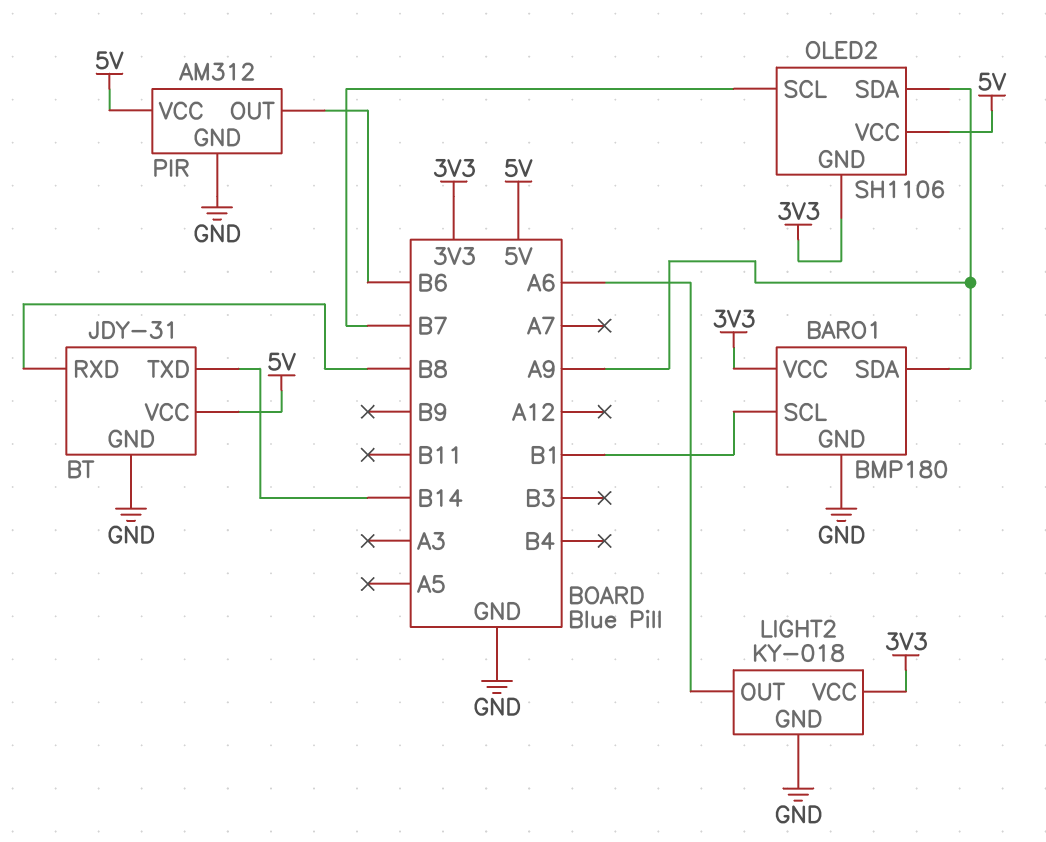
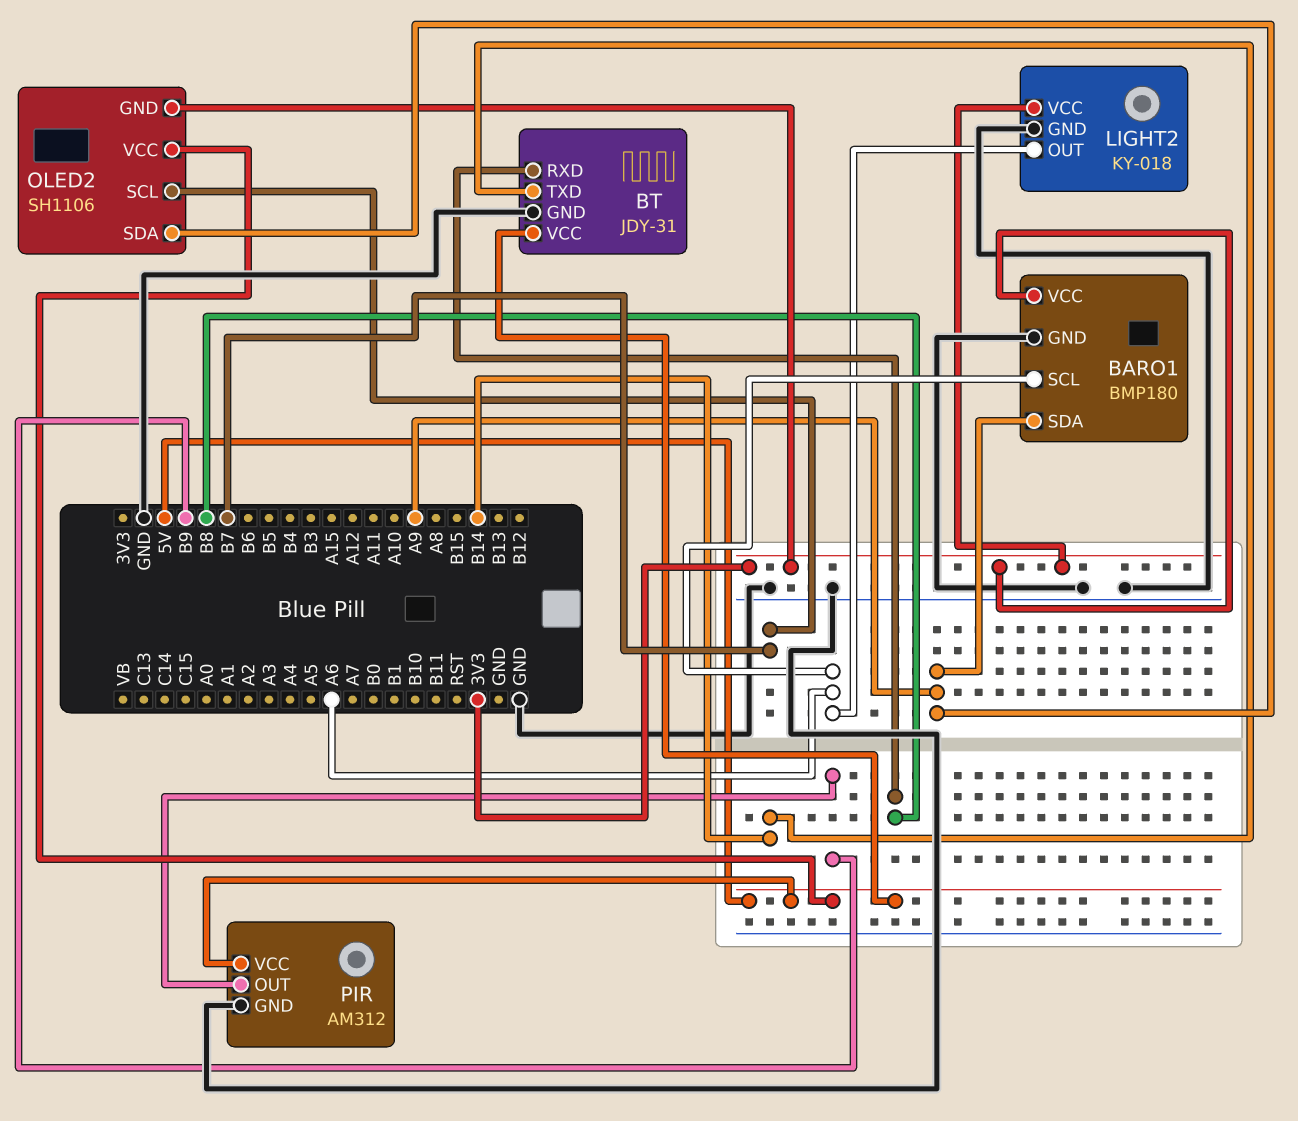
BARO1 pin SCL: B1 -> A6
PIR pin OUT: B6 -> B9

